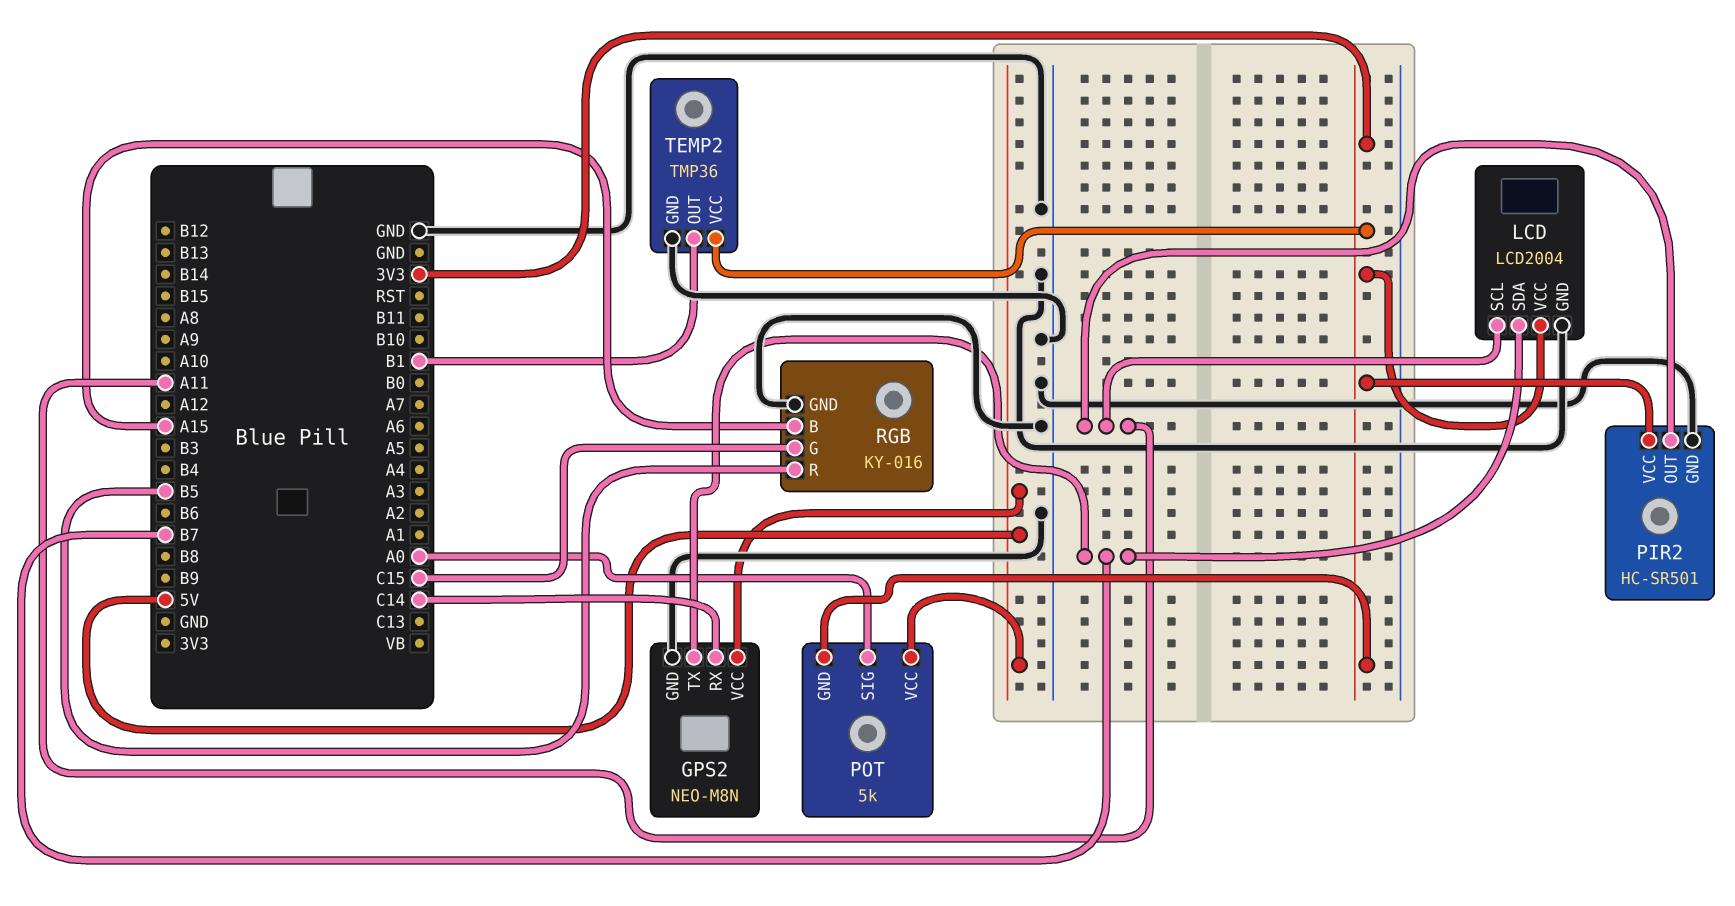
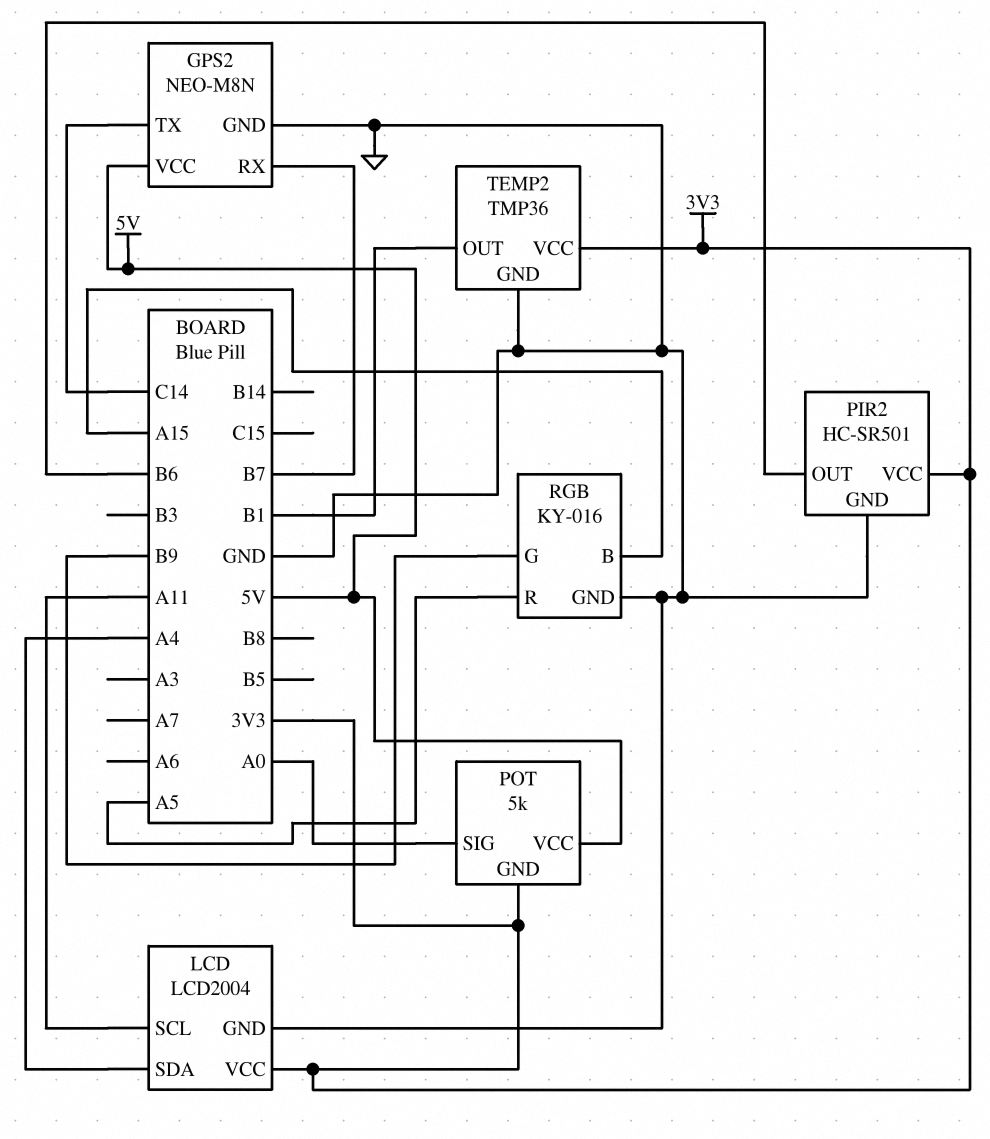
GPS2 pin RX: C14 -> B7
GPS2 pin TX: B7 -> C14
LCD pin SDA: B7 -> A4
PIR2 pin OUT: A11 -> B6
RGB pin G: C15 -> B9
RGB pin R: B5 -> A5

